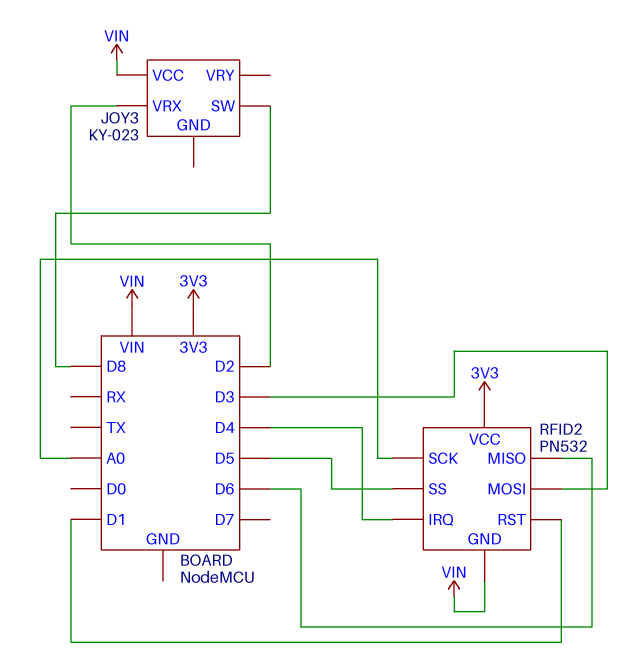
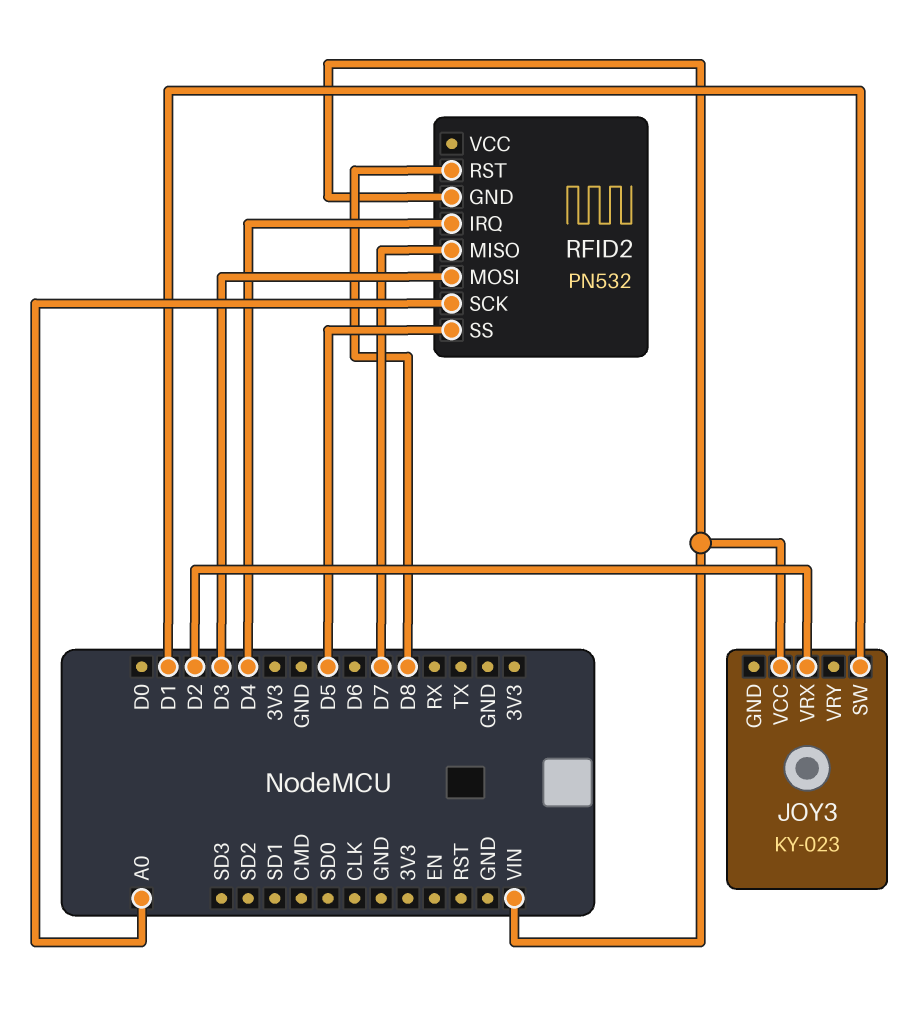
JOY3 pin SW: D8 -> D1
RFID2 pin MISO: D6 -> D7
RFID2 pin RST: D1 -> D8
RFID2 pin VCC: 3V3 -> none

